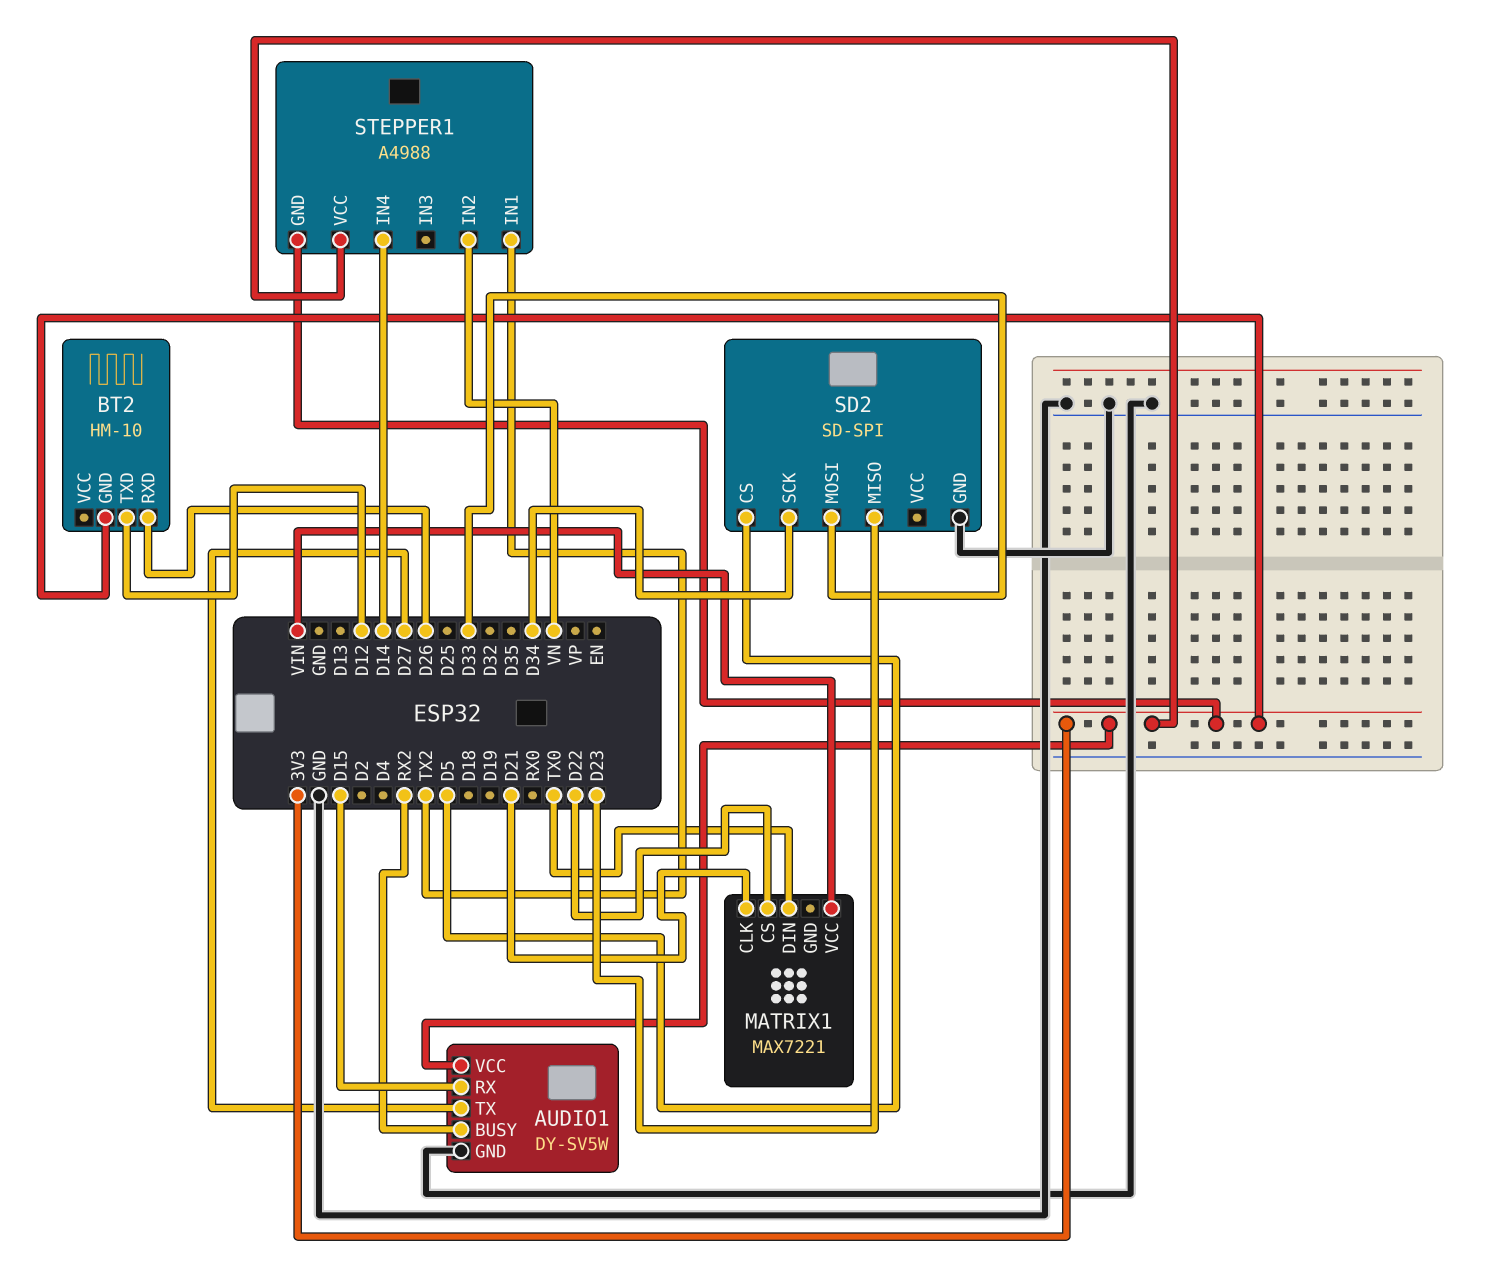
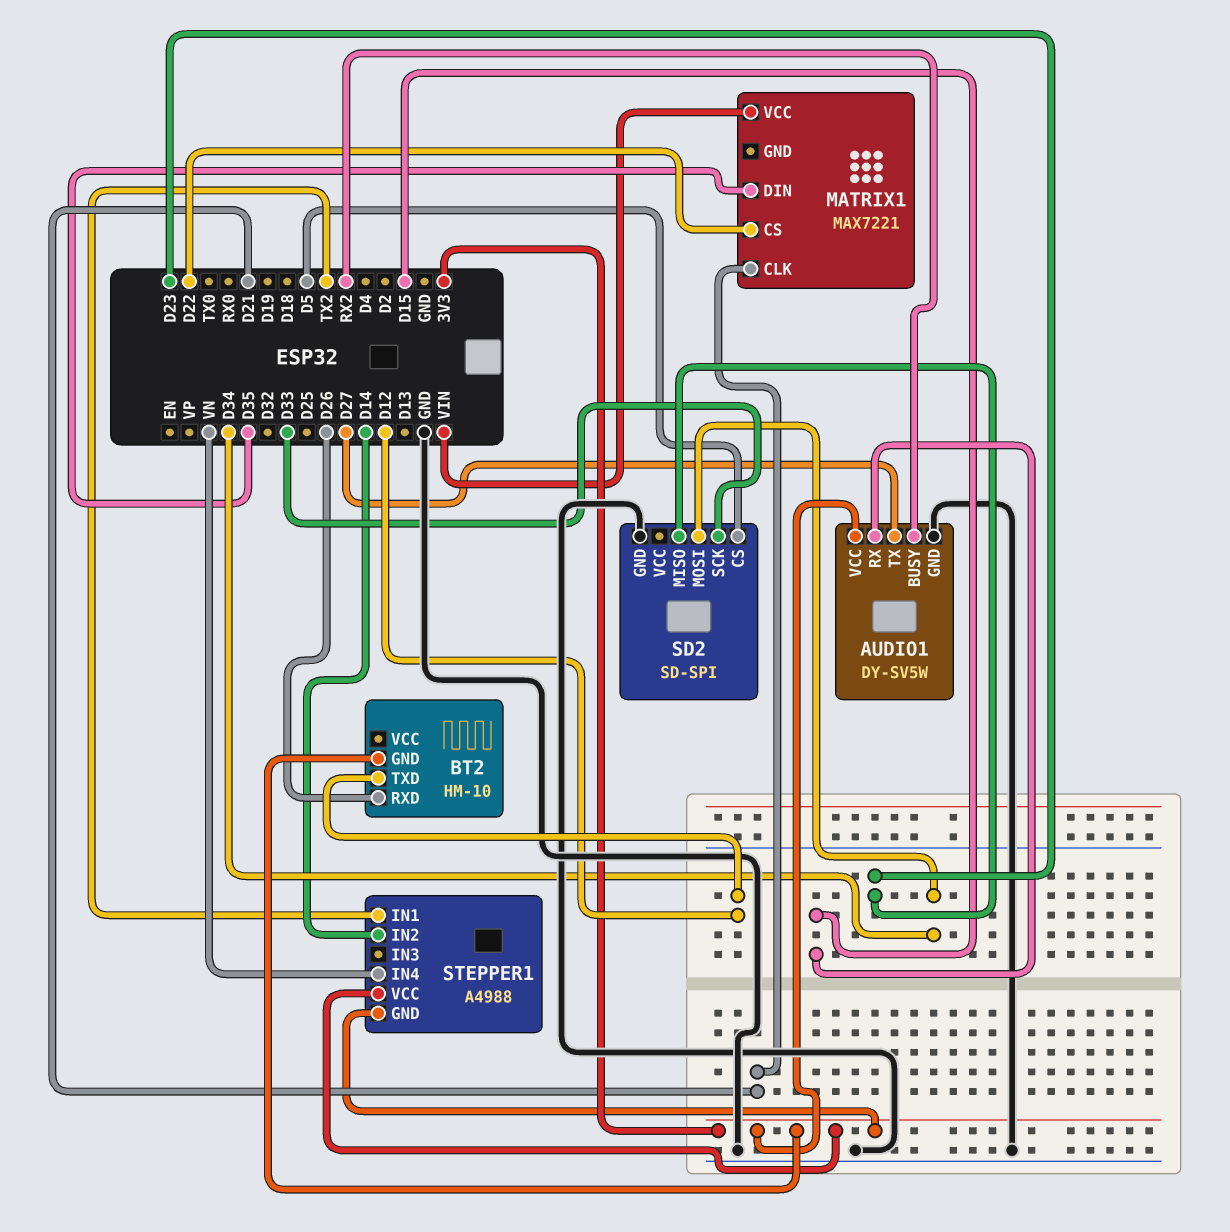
MATRIX1 pin DIN: TX0 -> D35
SD2 pin MOSI: D33 -> D34
SD2 pin SCK: D34 -> D33
STEPPER1 pin IN2: VN -> D14
STEPPER1 pin IN4: D14 -> VN

